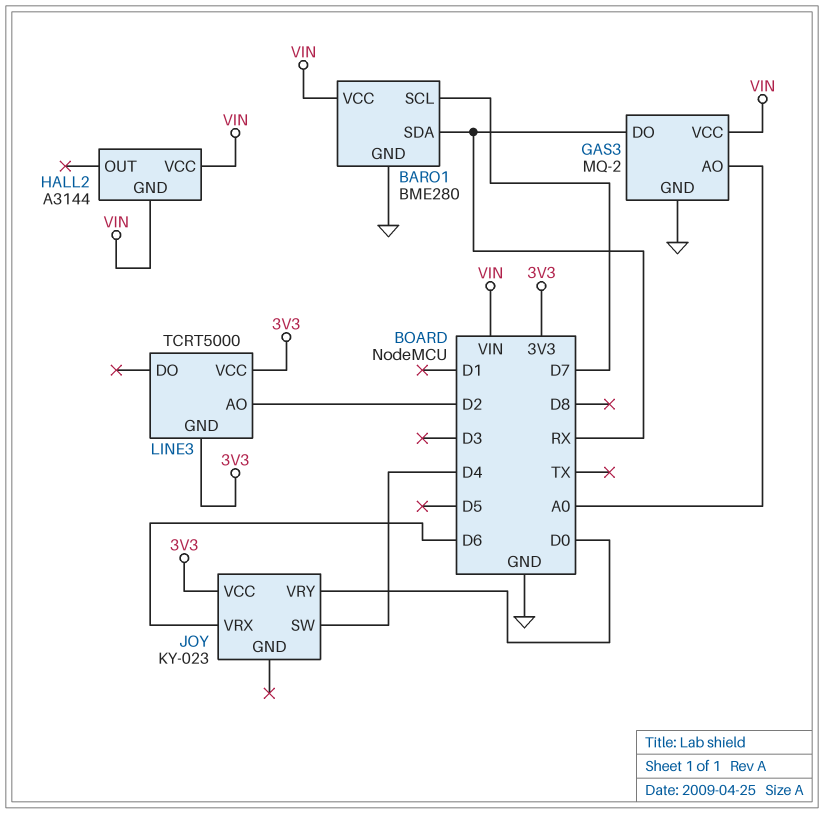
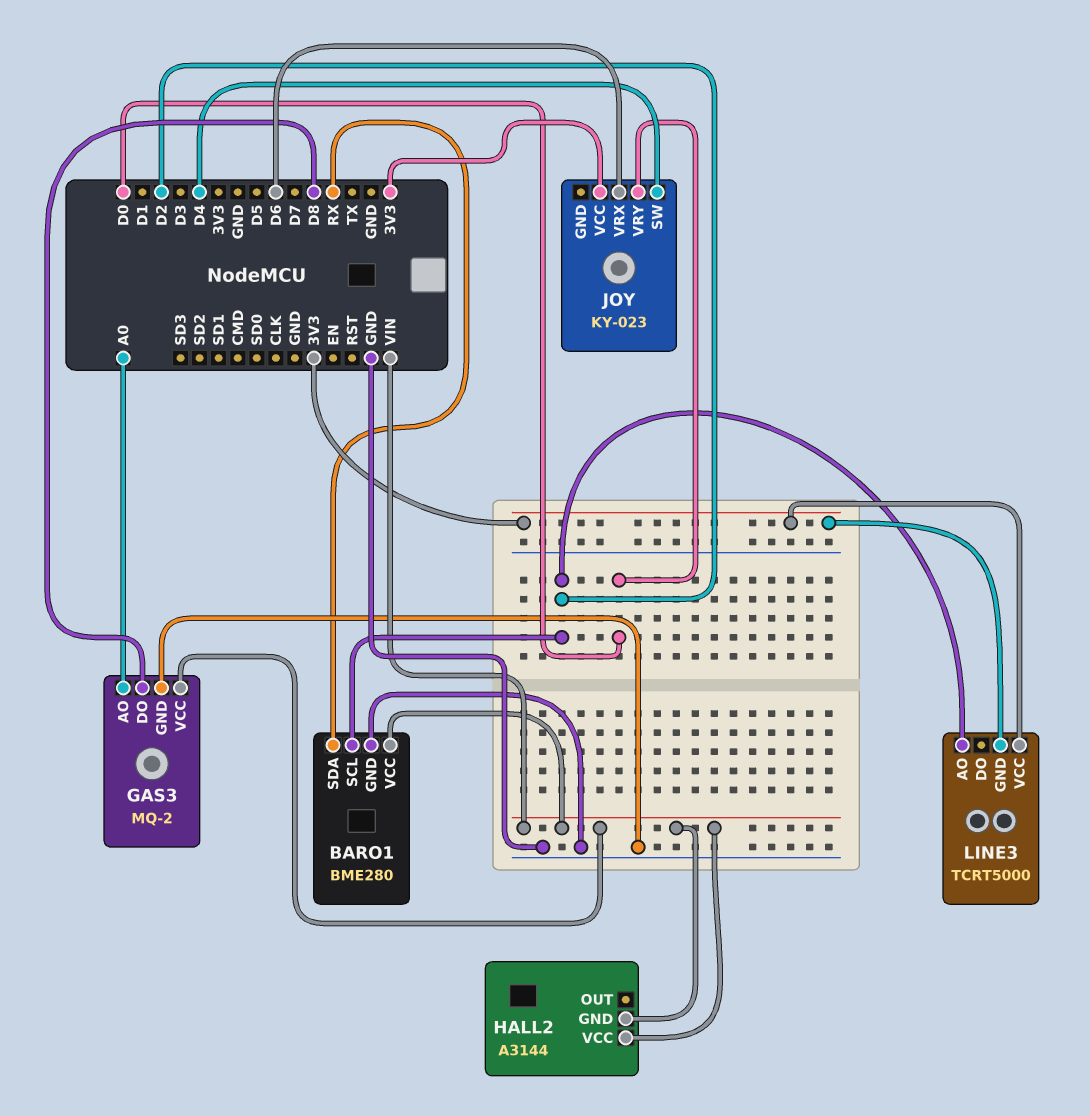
BARO1 pin SCL: D7 -> D2
GAS3 pin DO: RX -> D8

